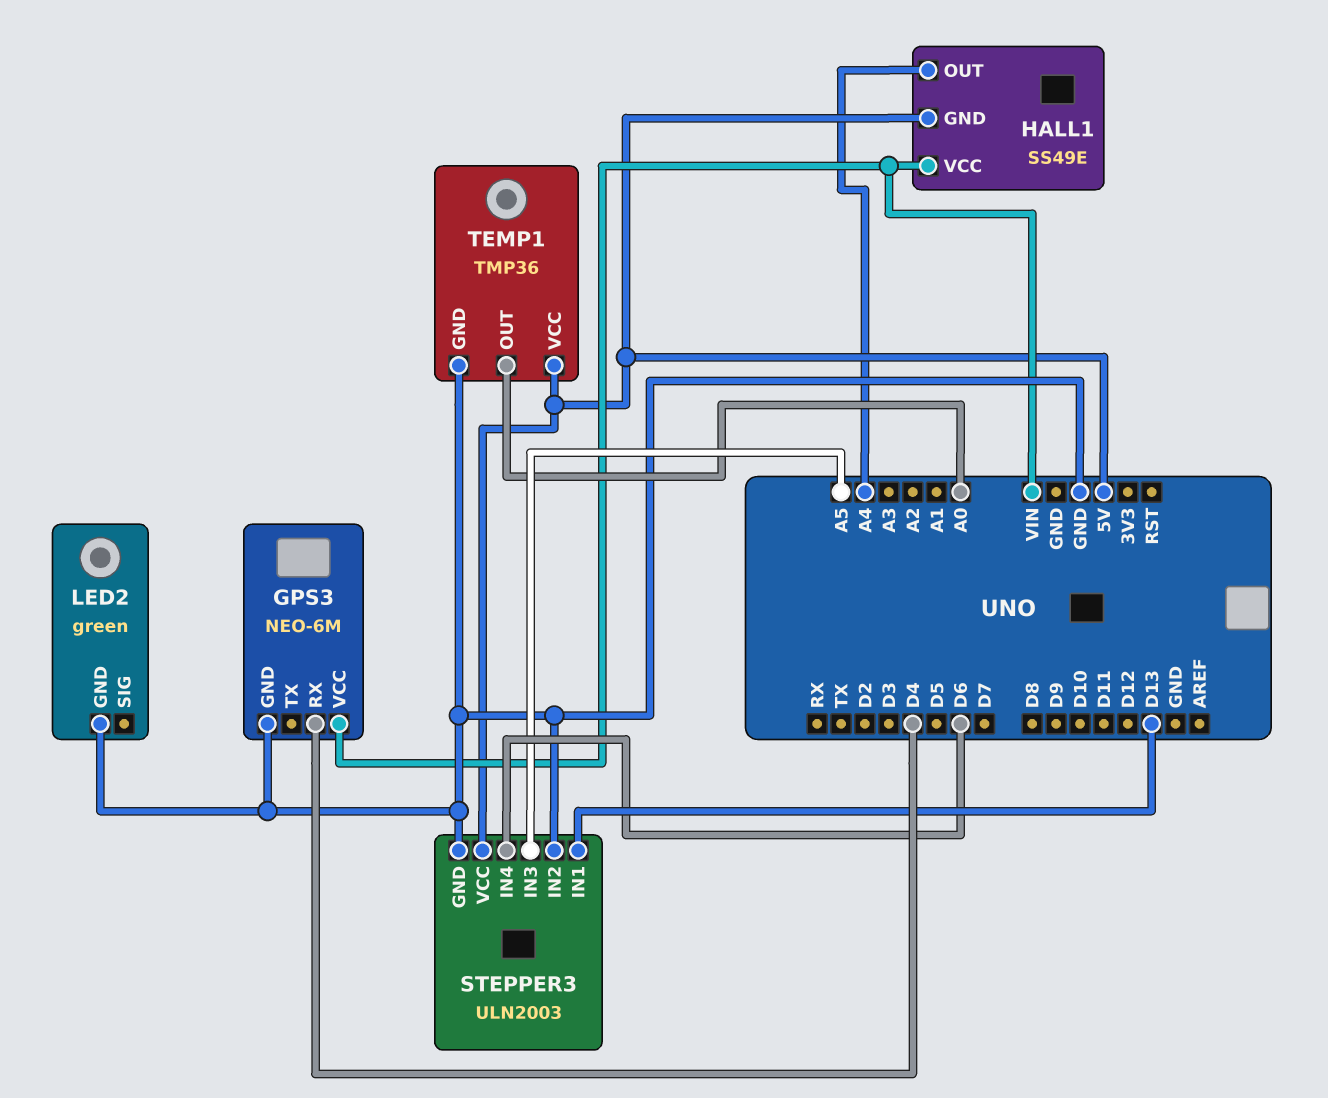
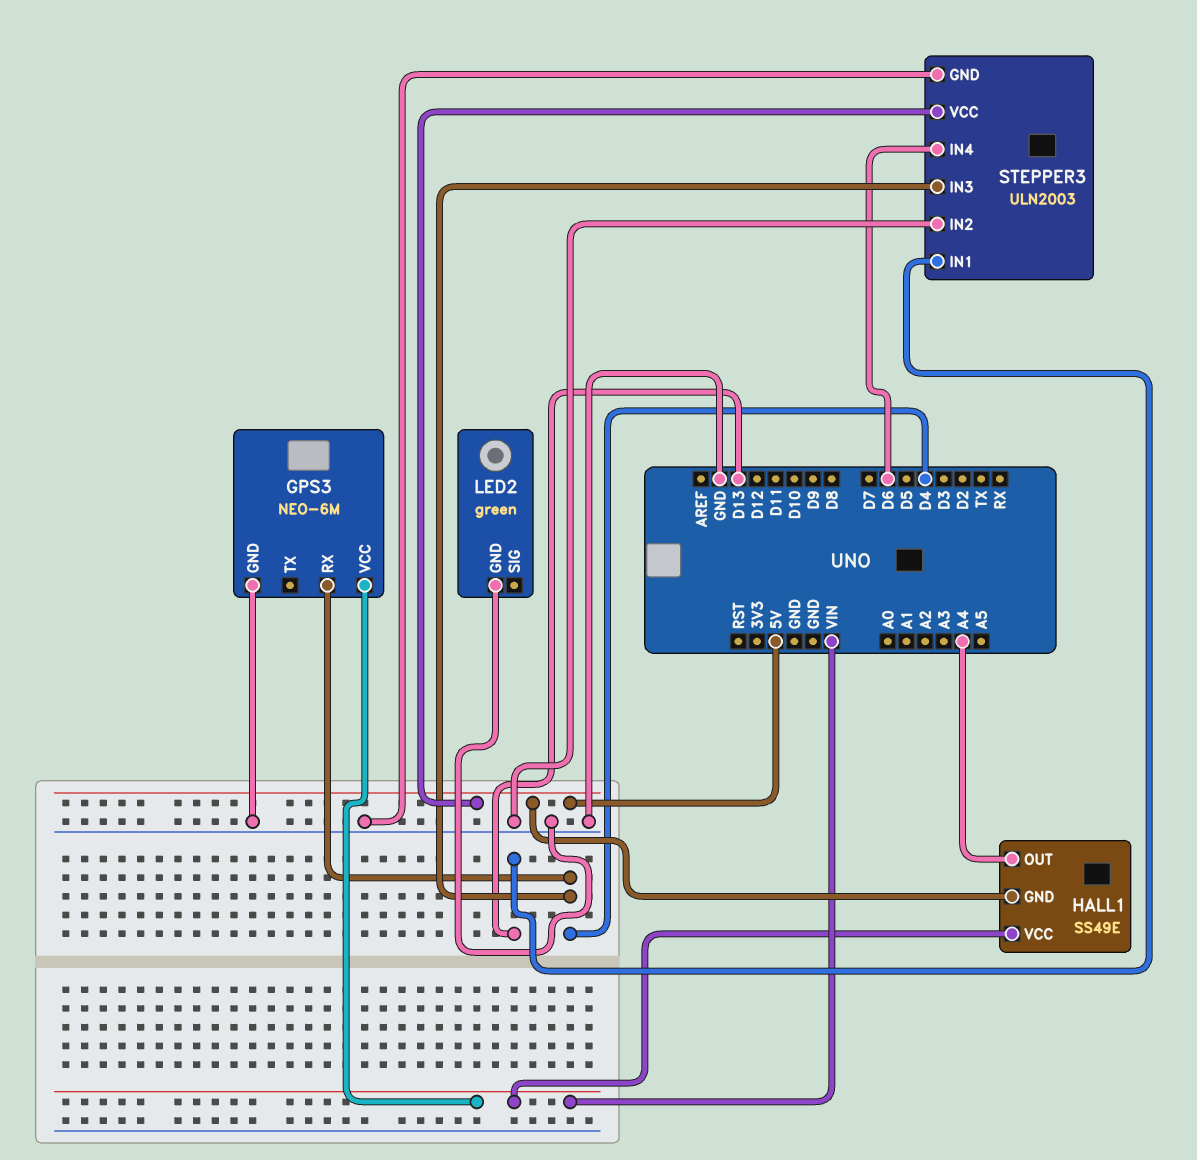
STEPPER3 pin IN3: A5 -> D4
TEMP1: TMP36 -> none
TEMP1 pin GND: GND -> none
TEMP1 pin OUT: A0 -> none
TEMP1 pin VCC: 5V -> none

